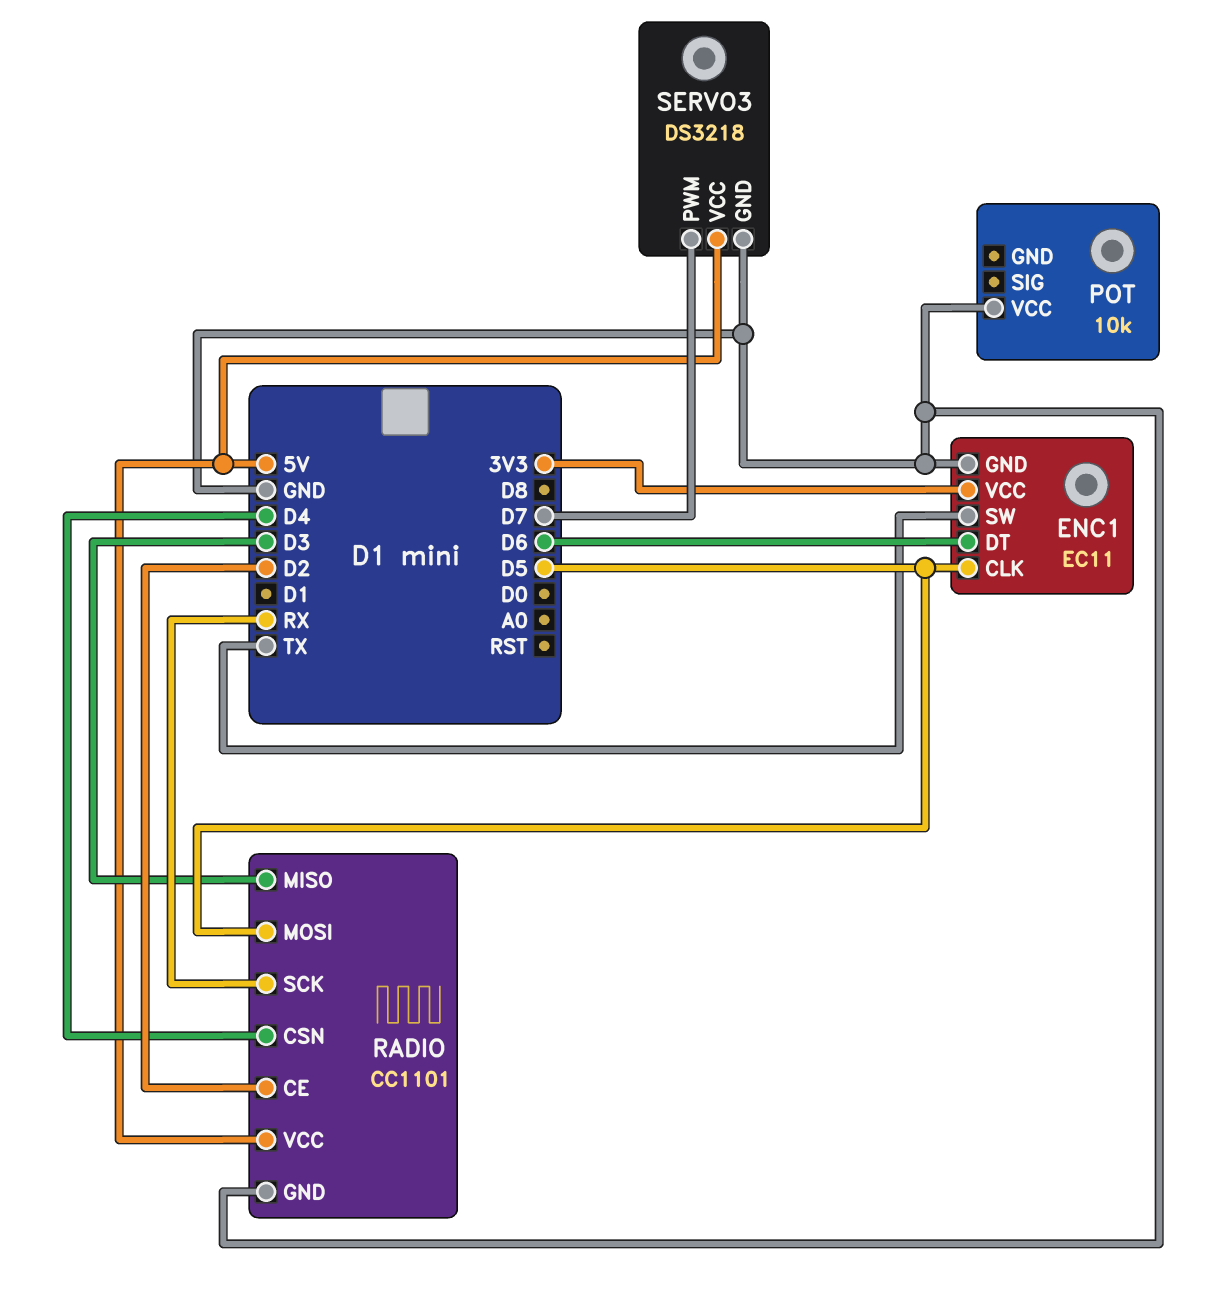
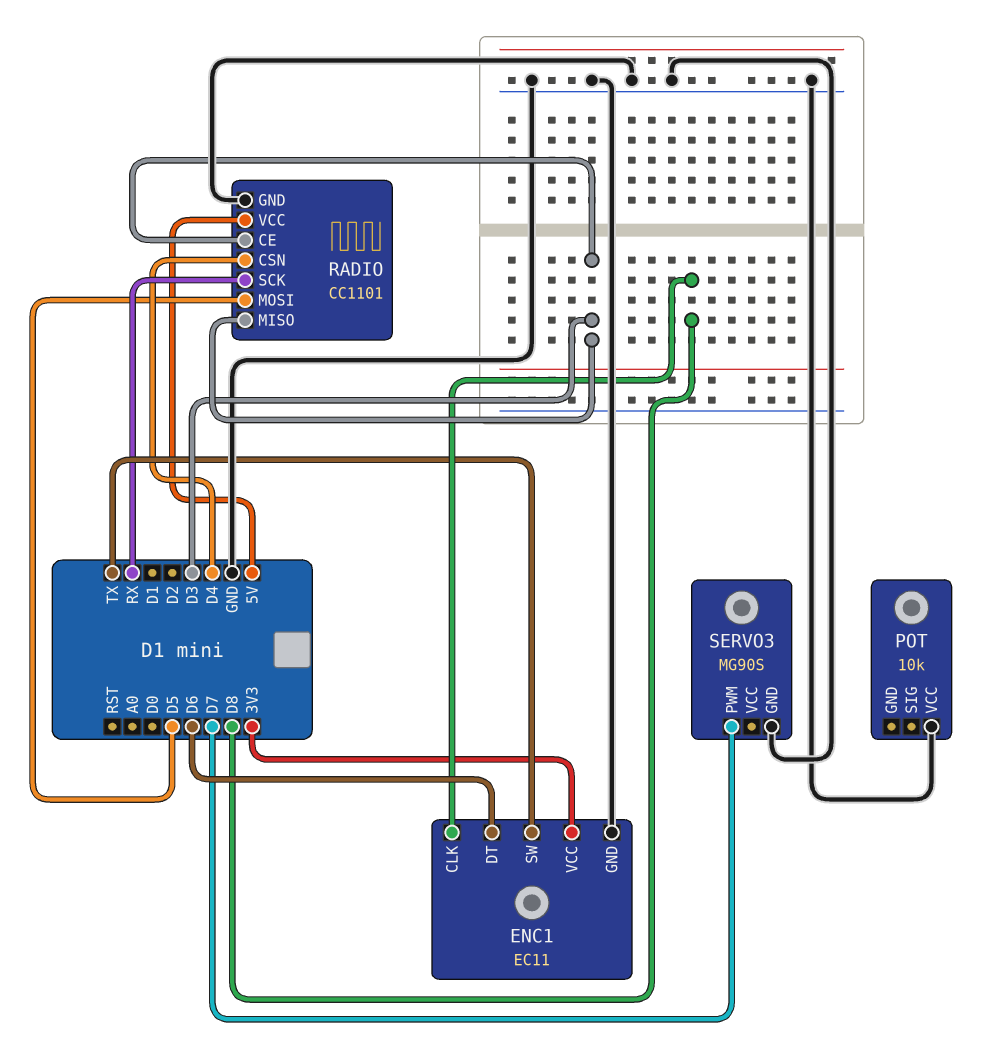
ENC1 pin CLK: D5 -> D8
RADIO pin CE: D2 -> D3
SERVO3: DS3218 -> MG90S
SERVO3 pin VCC: 5V -> none

